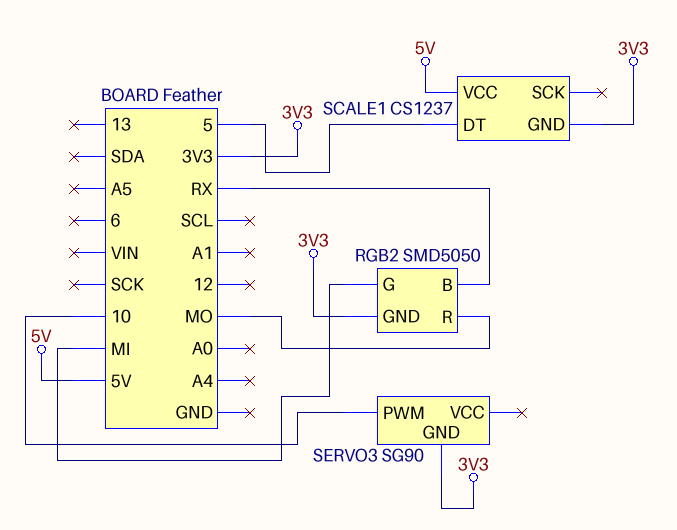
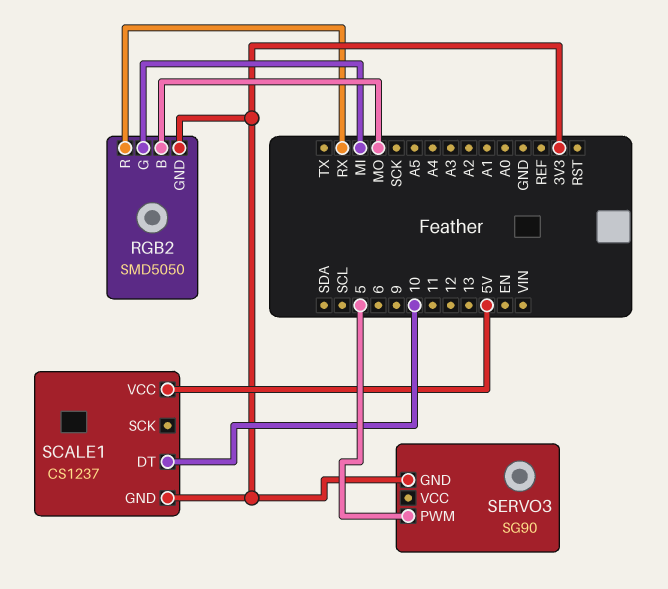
RGB2 pin B: RX -> MO
RGB2 pin R: MO -> RX
SCALE1 pin DT: 5 -> 10
SERVO3 pin PWM: 10 -> 5

